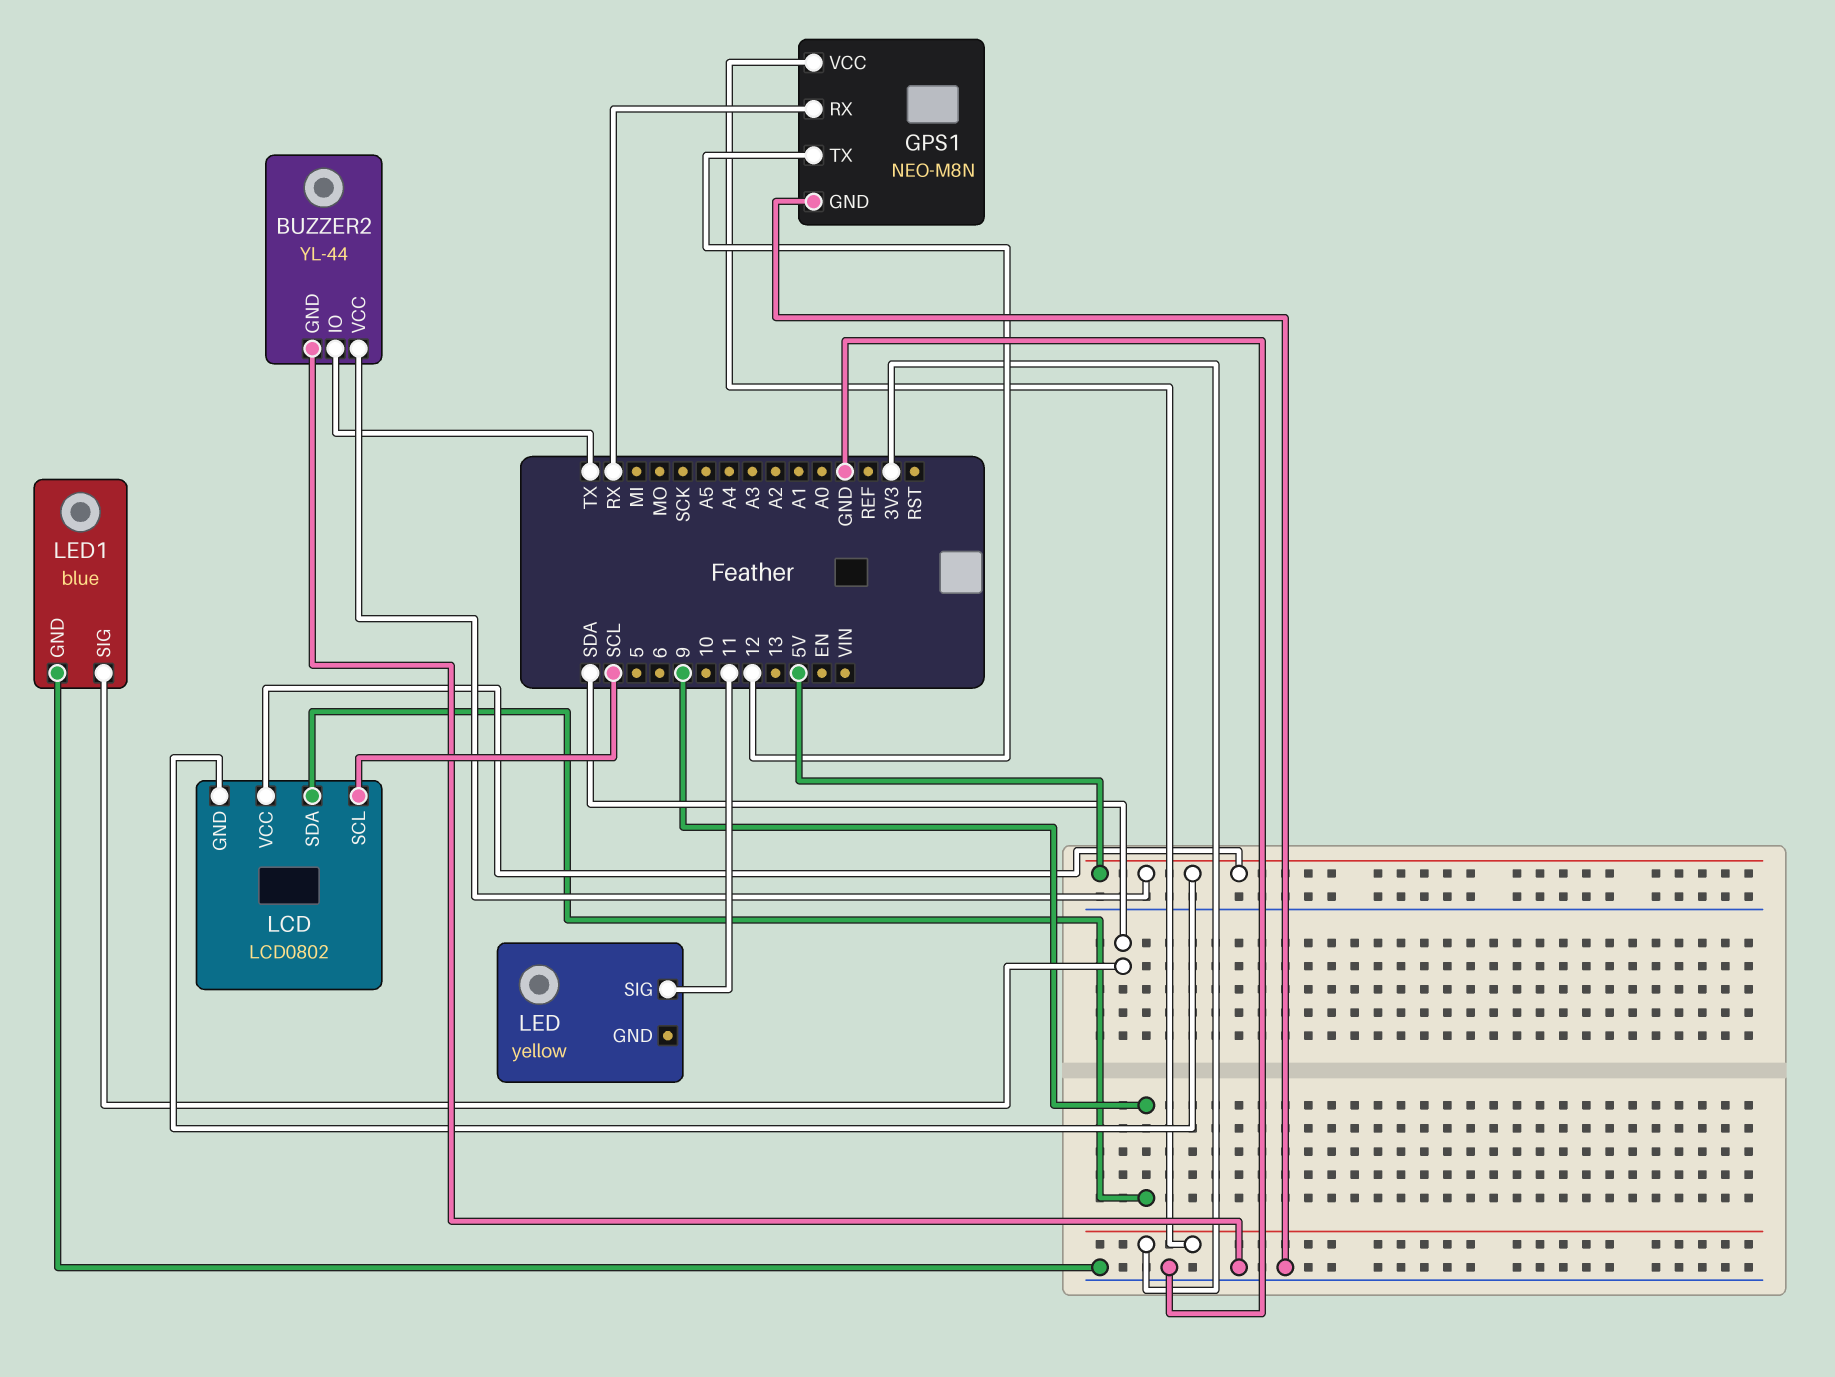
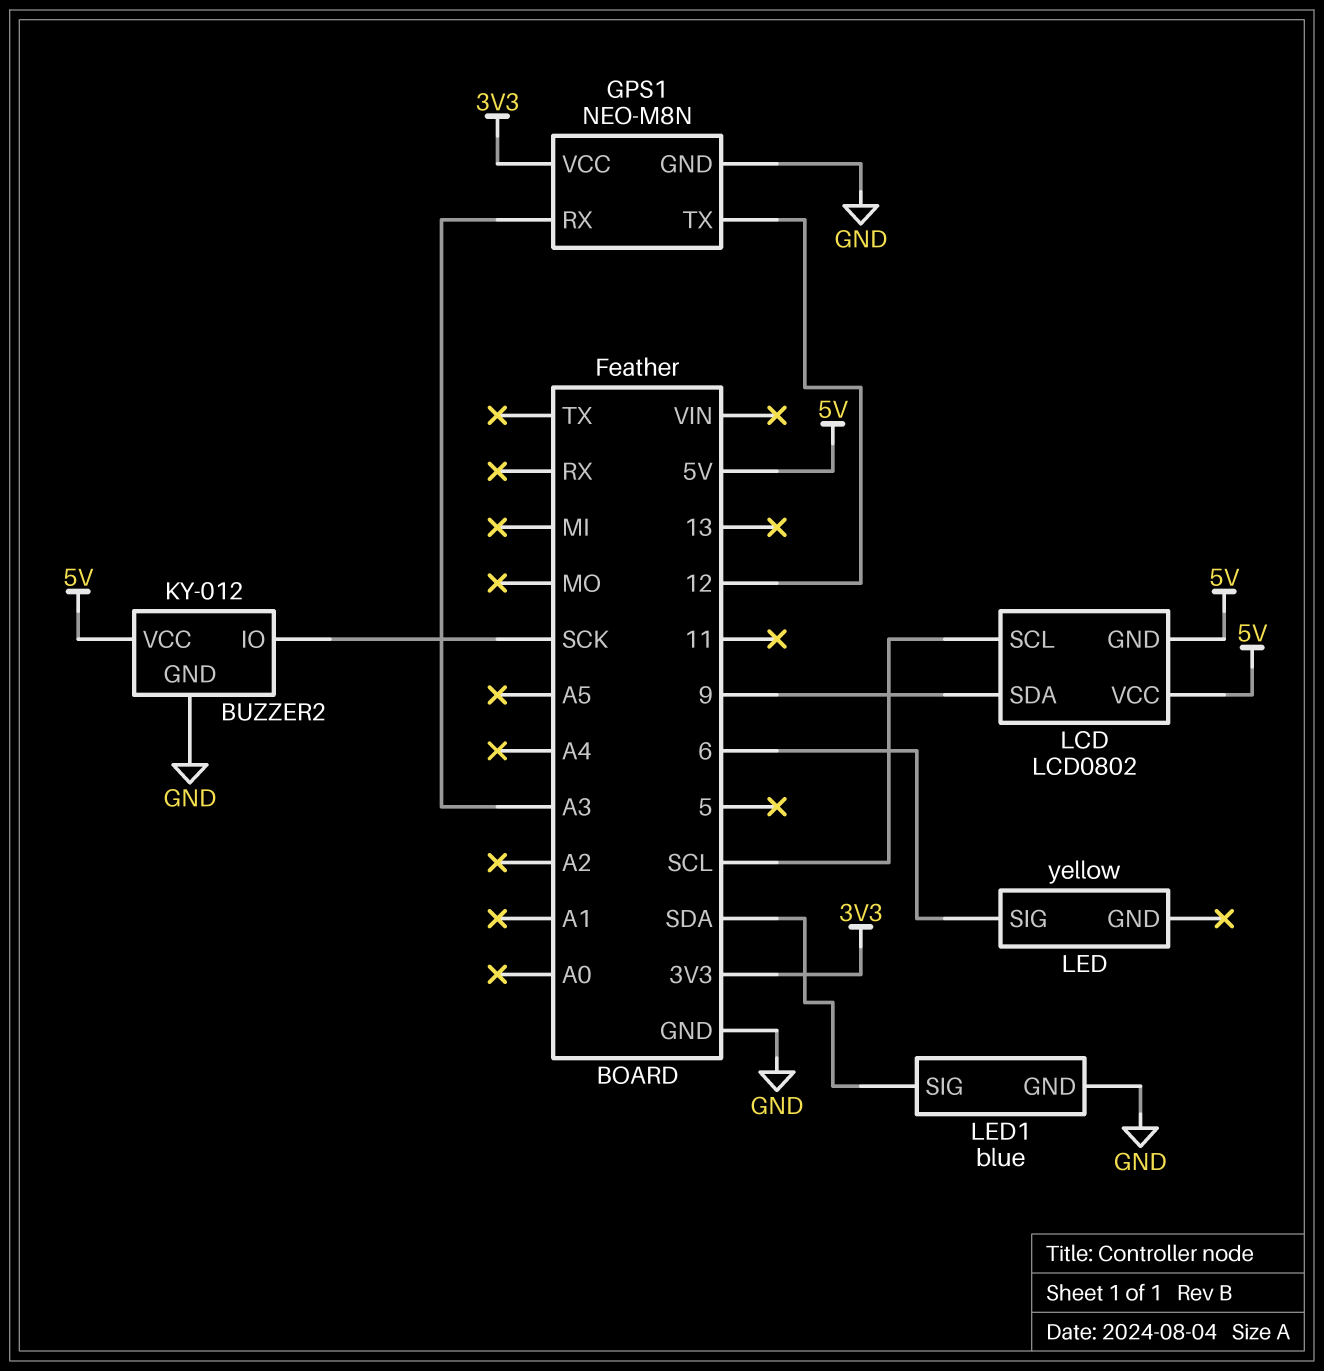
BUZZER2: YL-44 -> KY-012
BUZZER2 pin IO: TX -> SCK
GPS1 pin RX: RX -> A3
LED pin SIG: 11 -> 6

